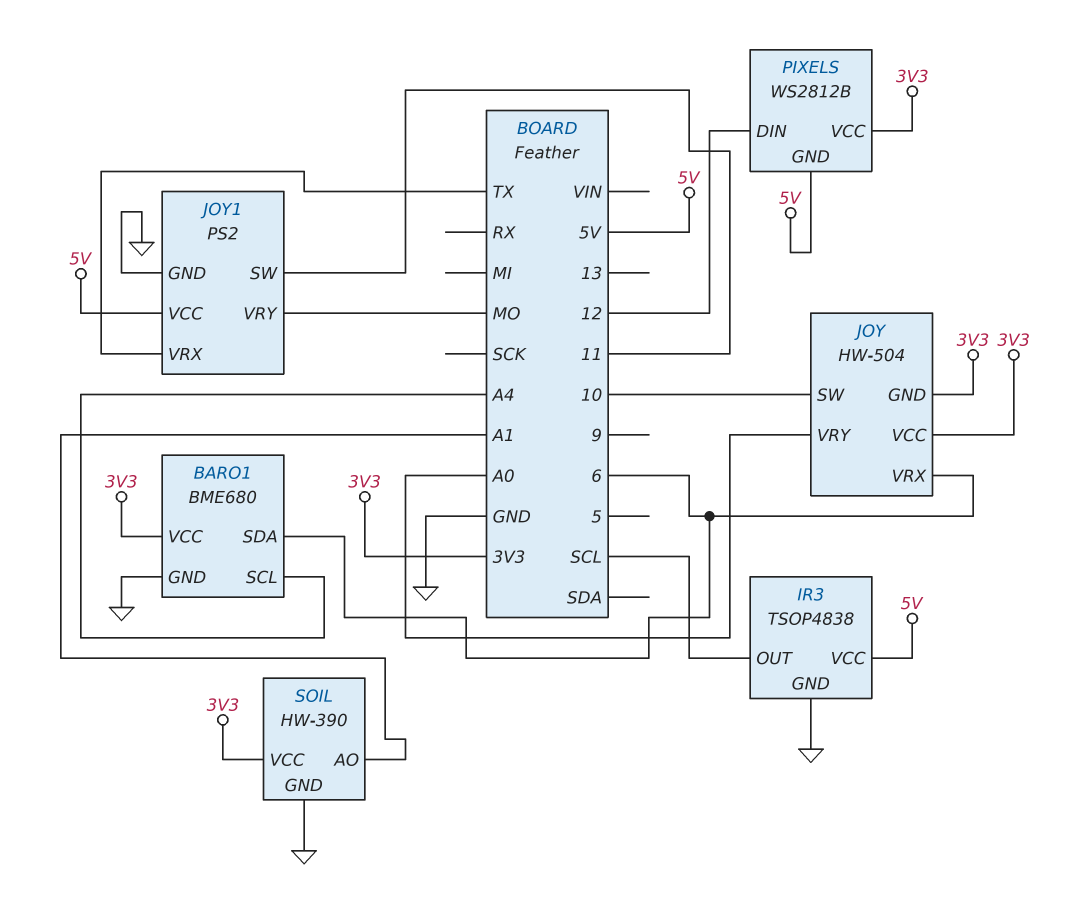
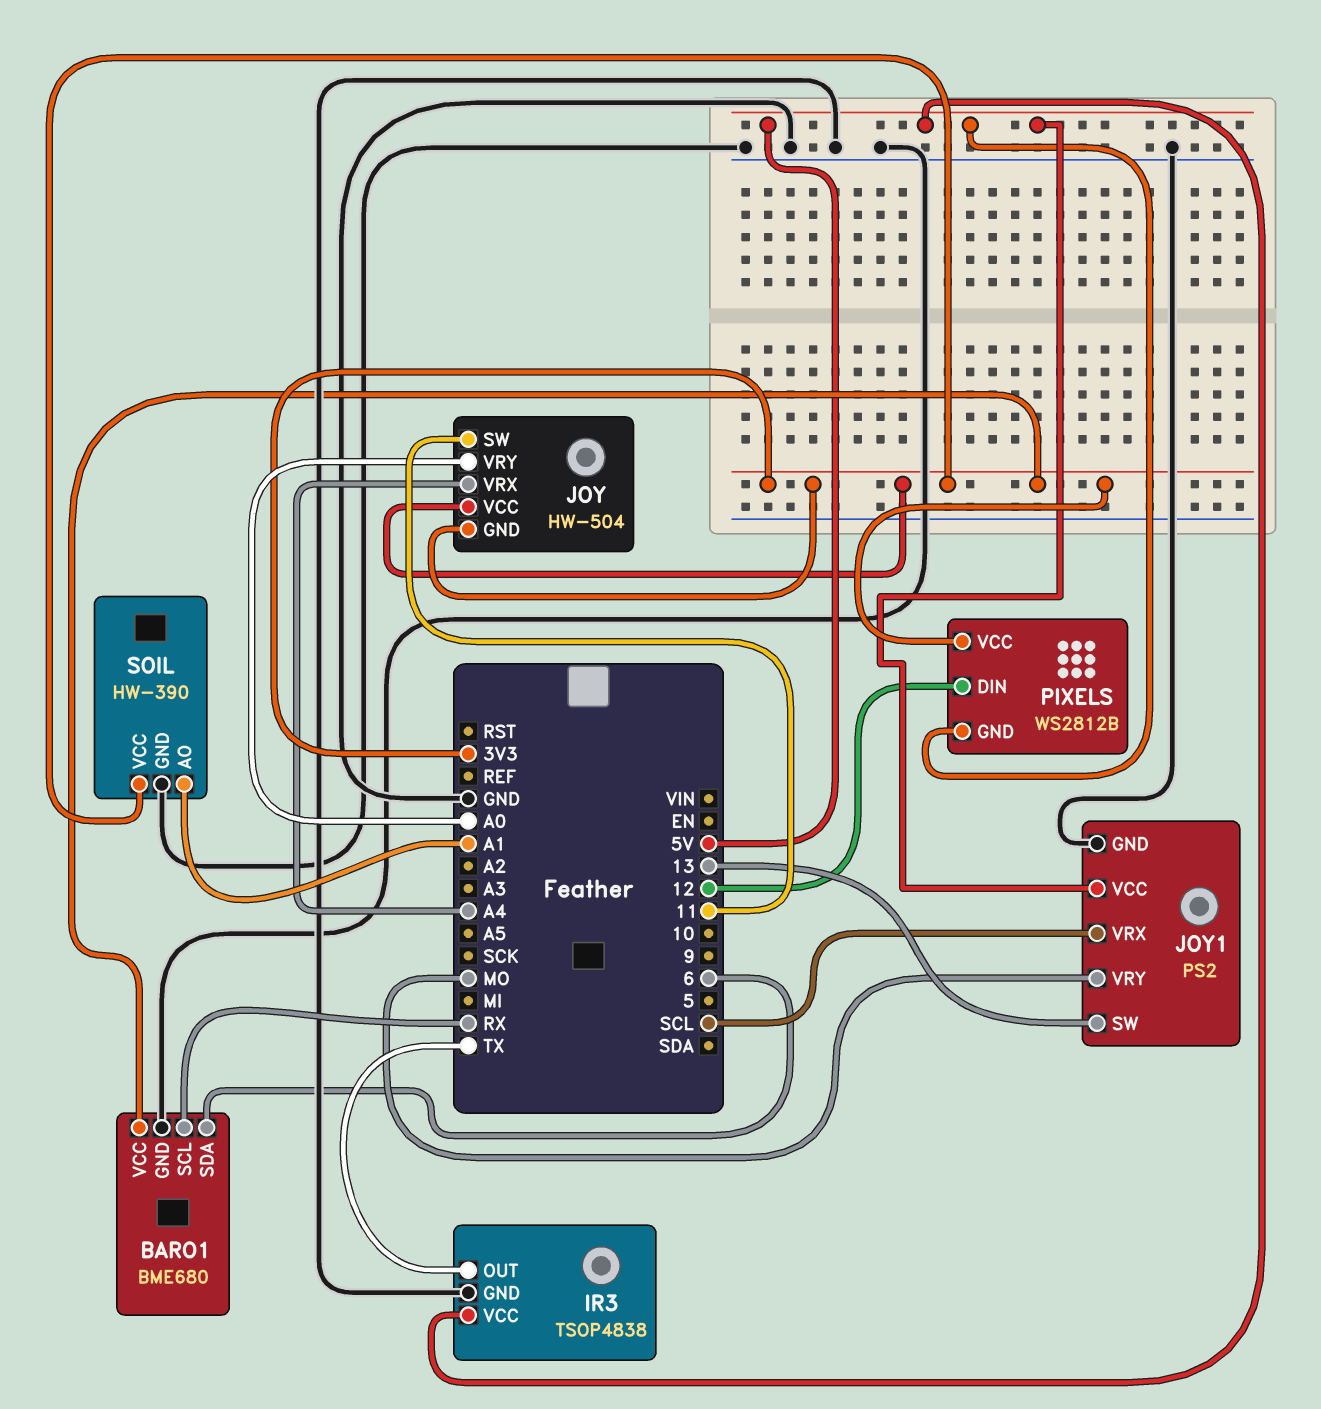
BARO1 pin SCL: A4 -> RX
IR3 pin OUT: SCL -> TX
JOY pin SW: 10 -> 11
JOY pin VRX: 6 -> A4
JOY1 pin SW: 11 -> 13
JOY1 pin VRX: TX -> SCL

